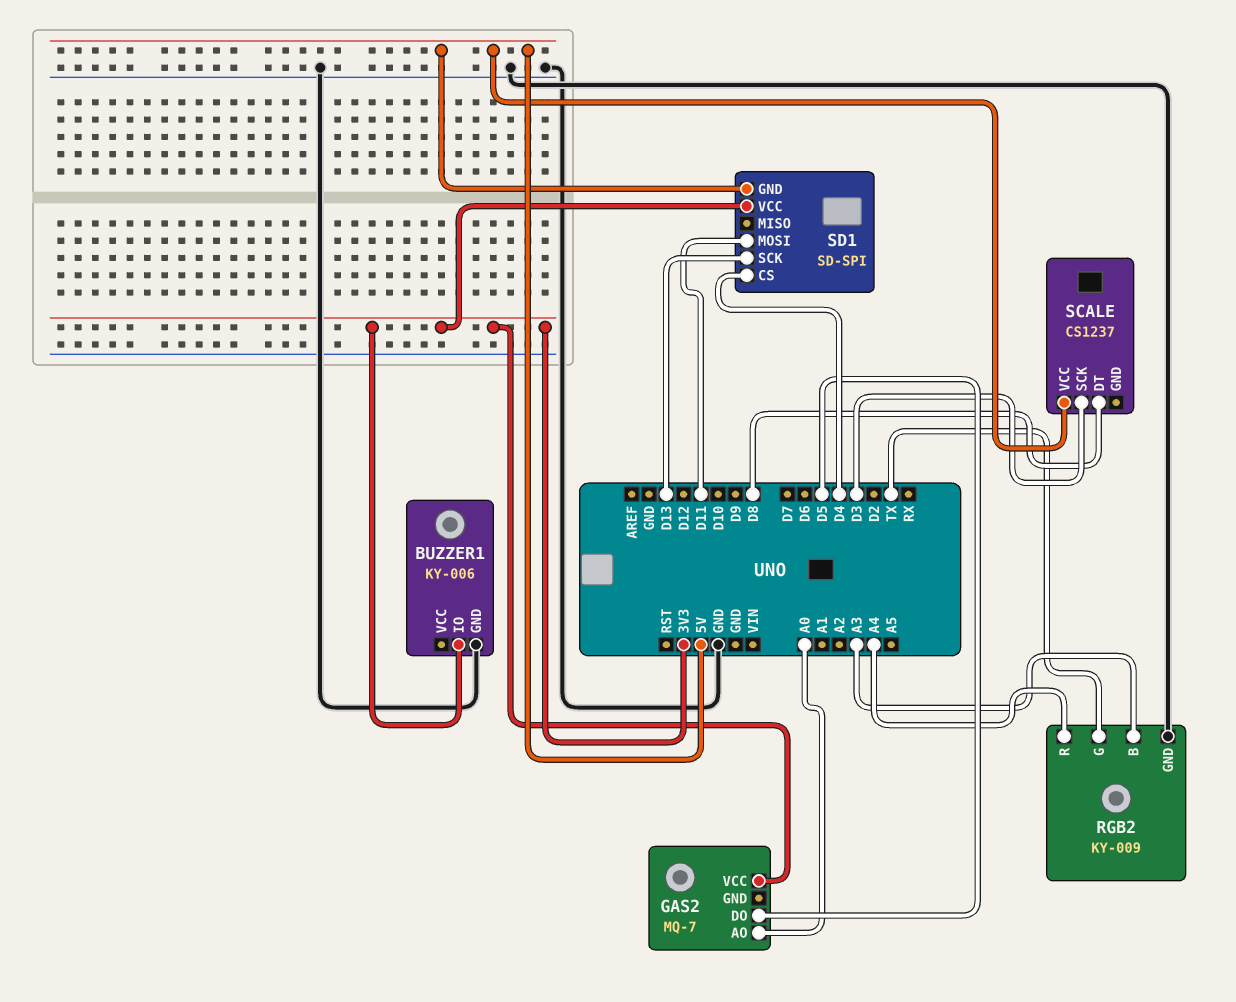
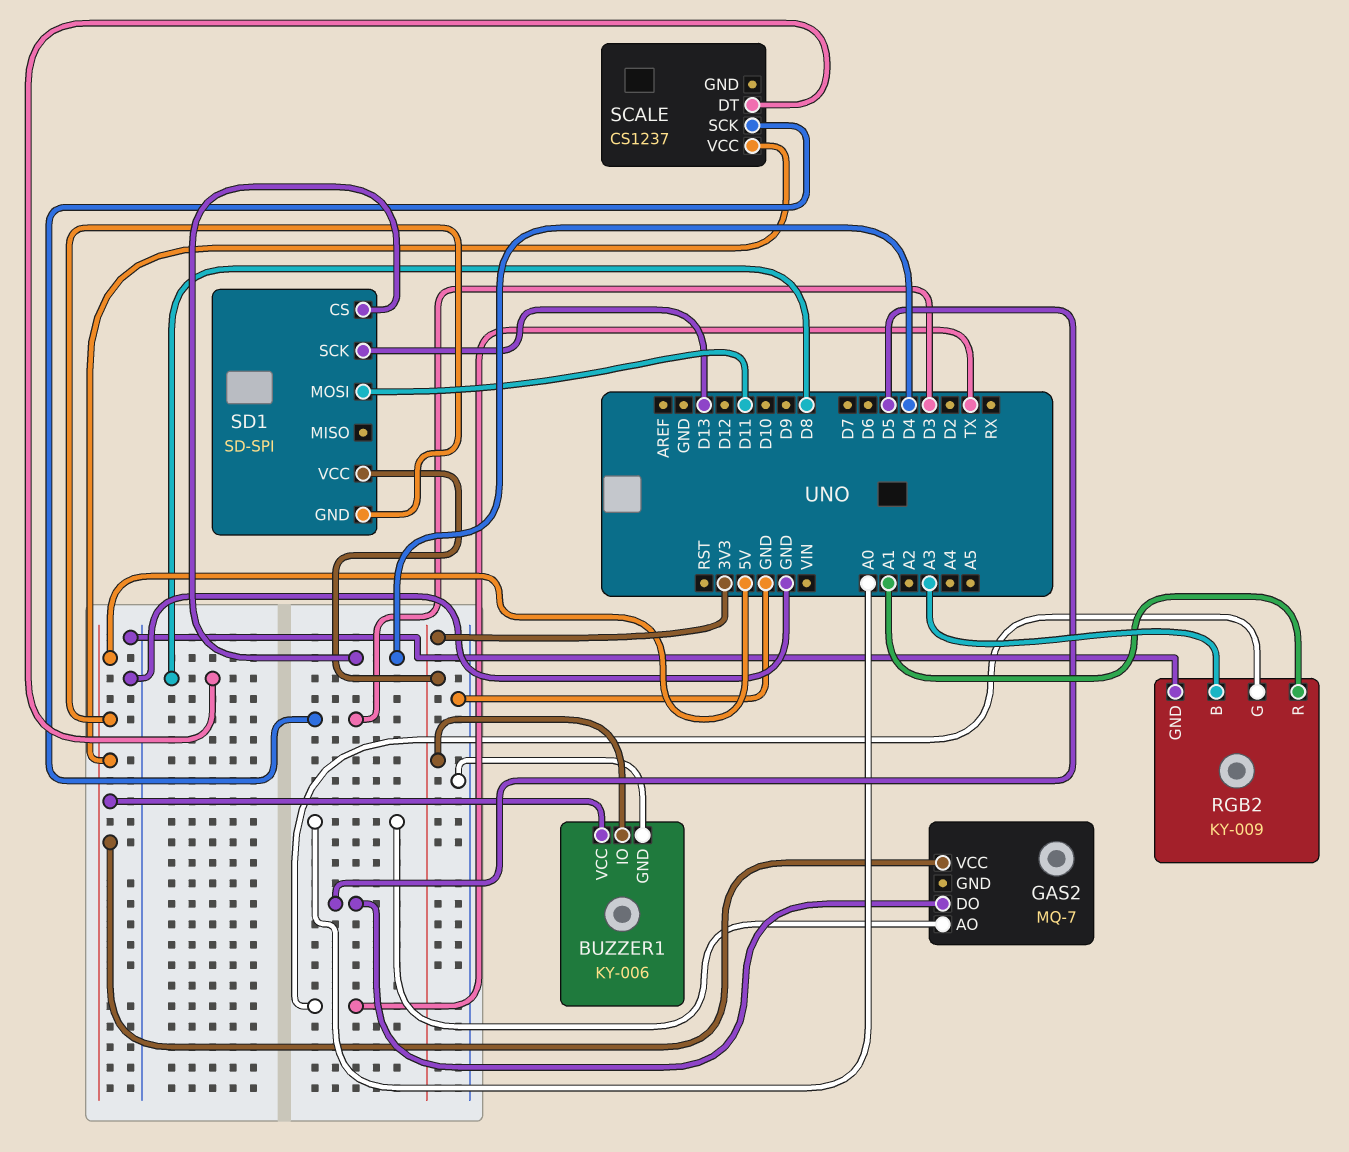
BUZZER1 pin VCC: none -> 5V
GAS2 pin VCC: 3V3 -> 5V
RGB2 pin R: A4 -> A1

